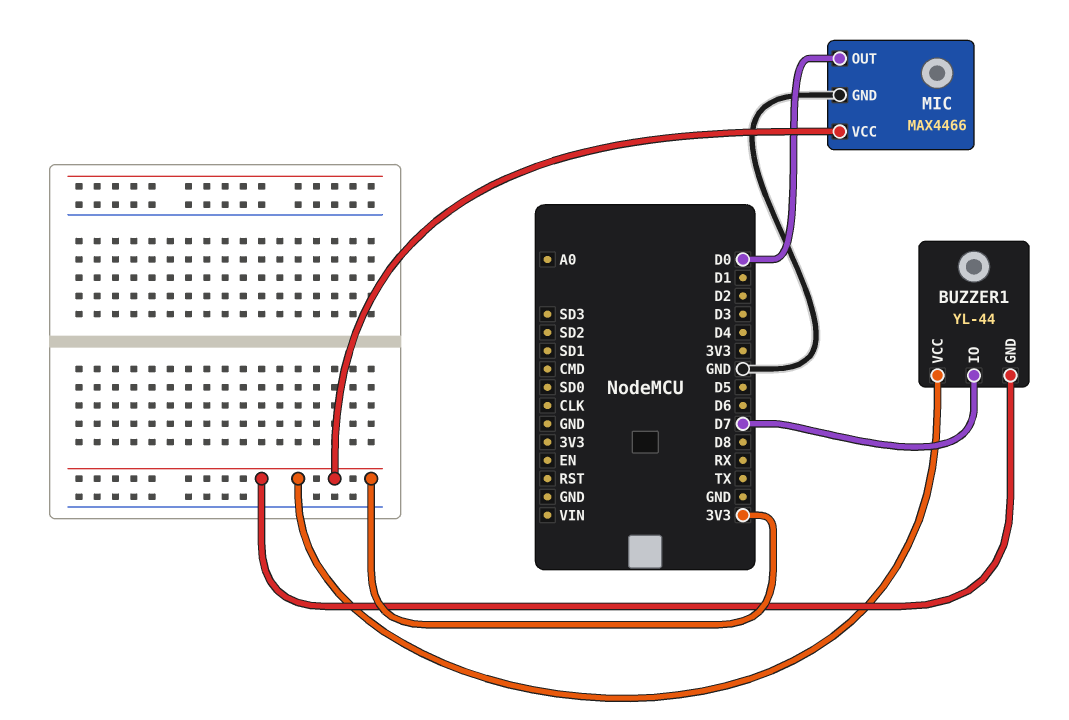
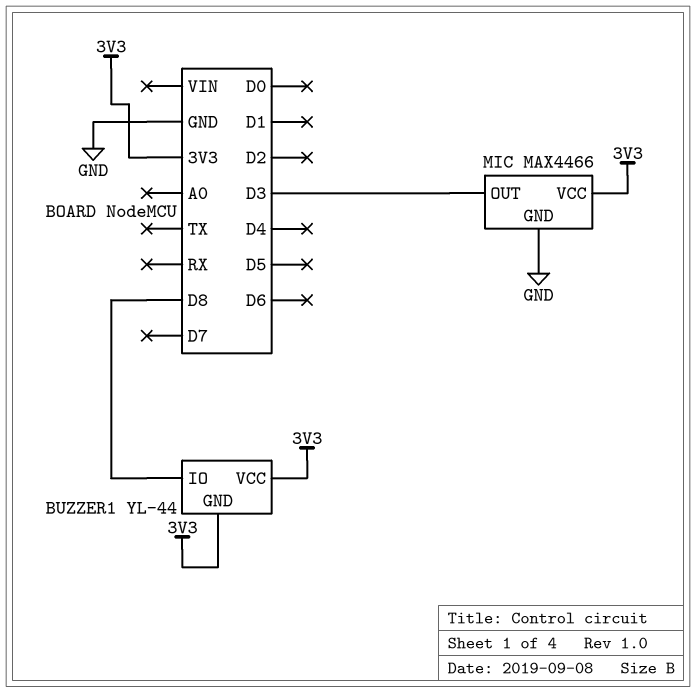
BUZZER1 pin IO: D7 -> D8
MIC pin OUT: D0 -> D3

